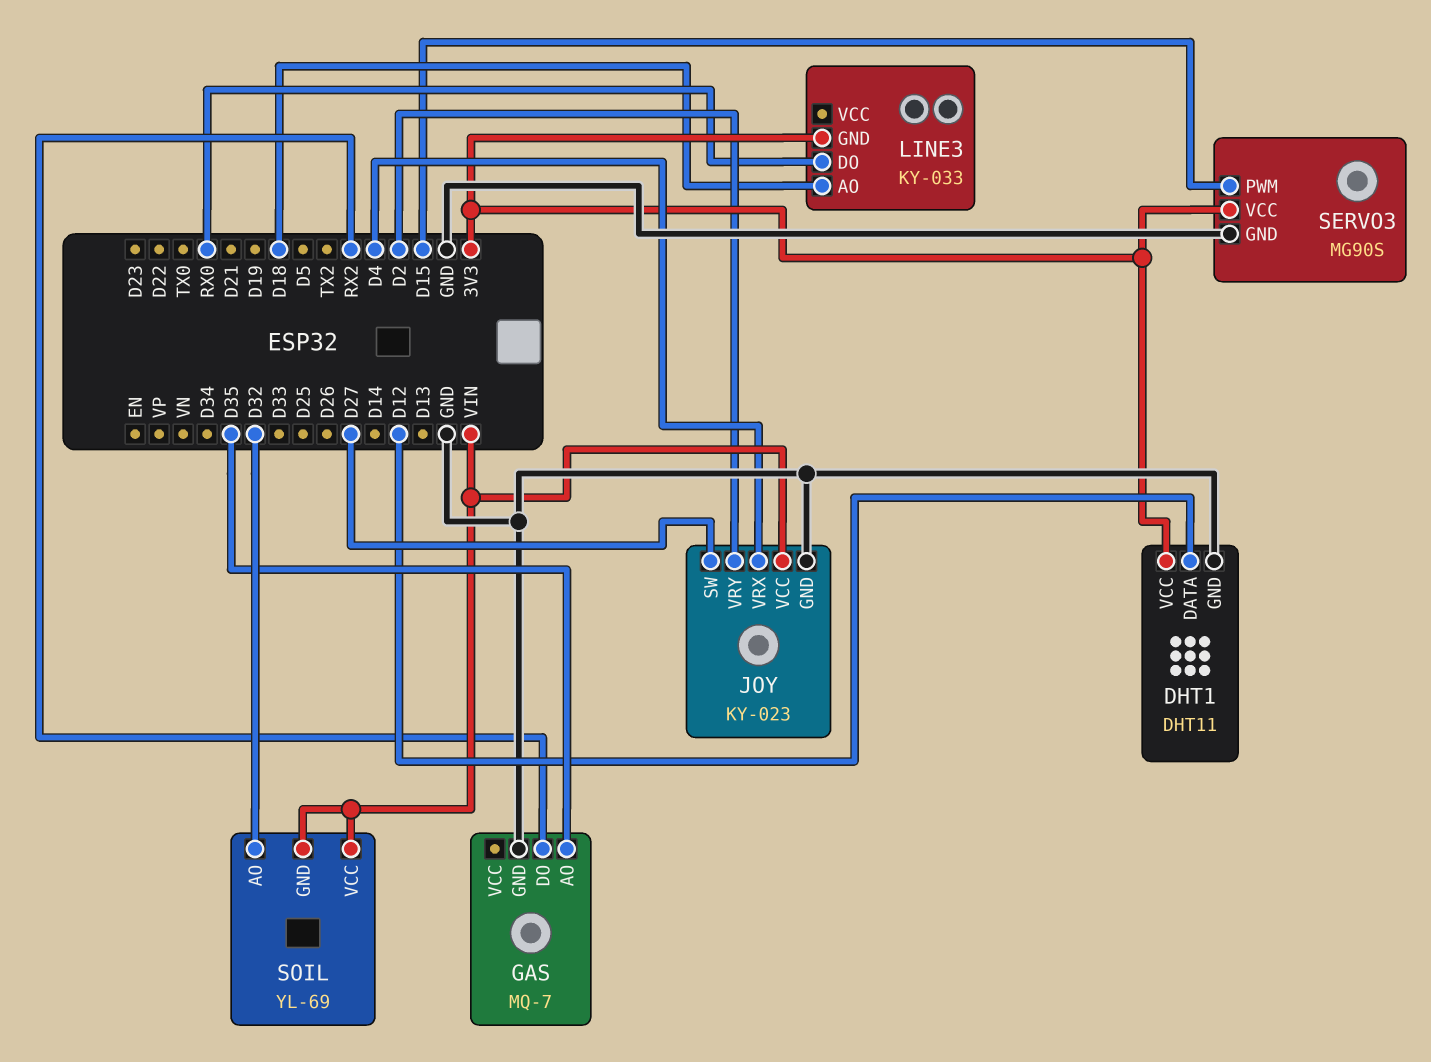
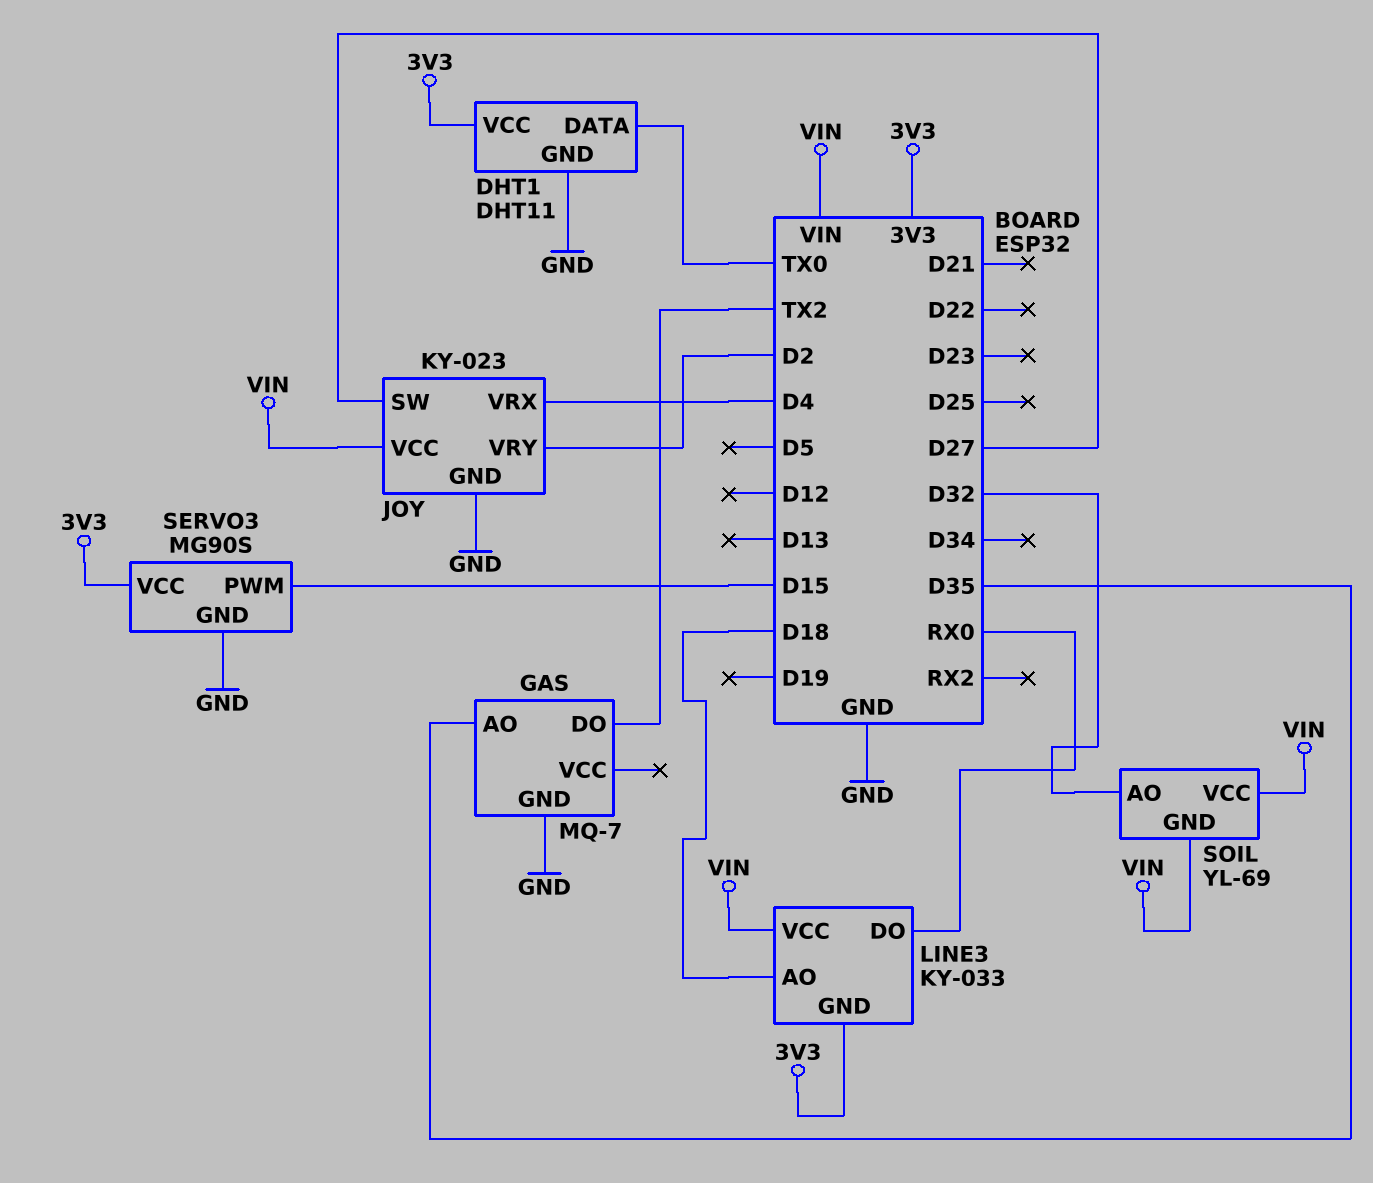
DHT1 pin DATA: D12 -> TX0
GAS pin DO: RX2 -> TX2
LINE3 pin VCC: none -> VIN

